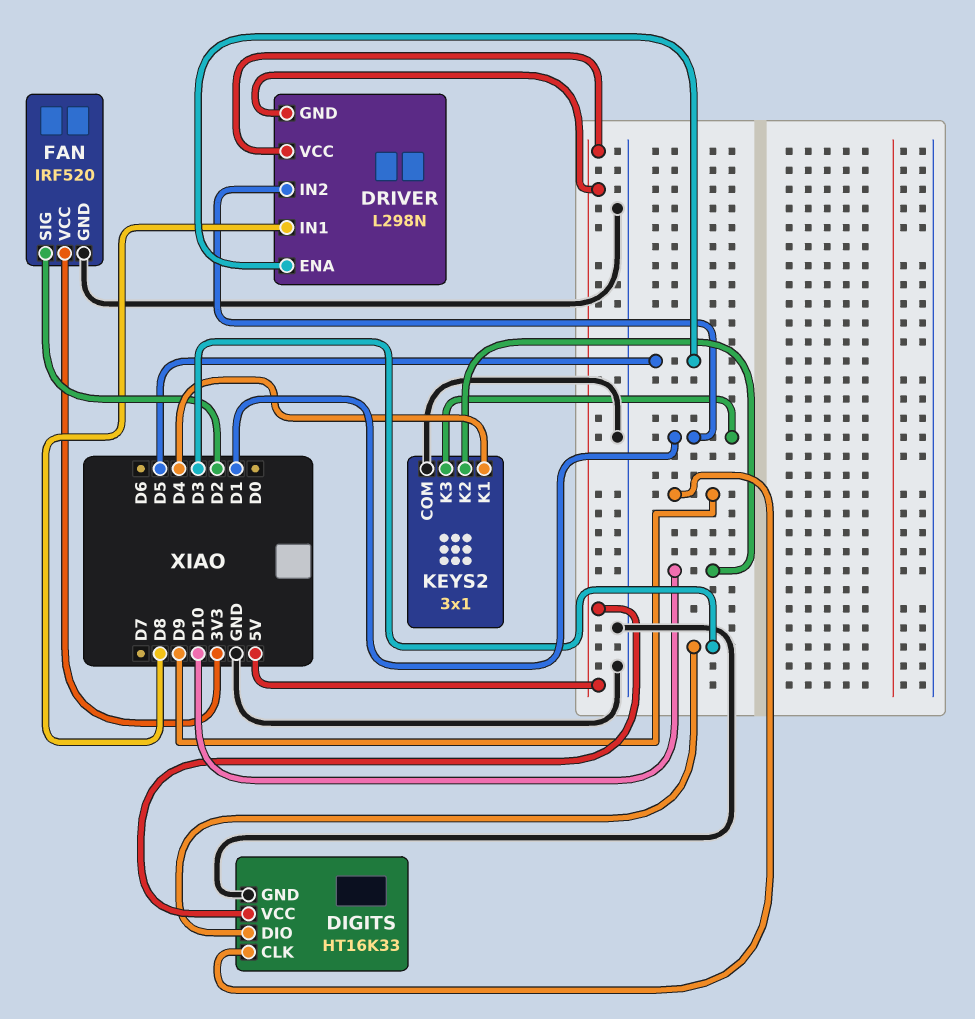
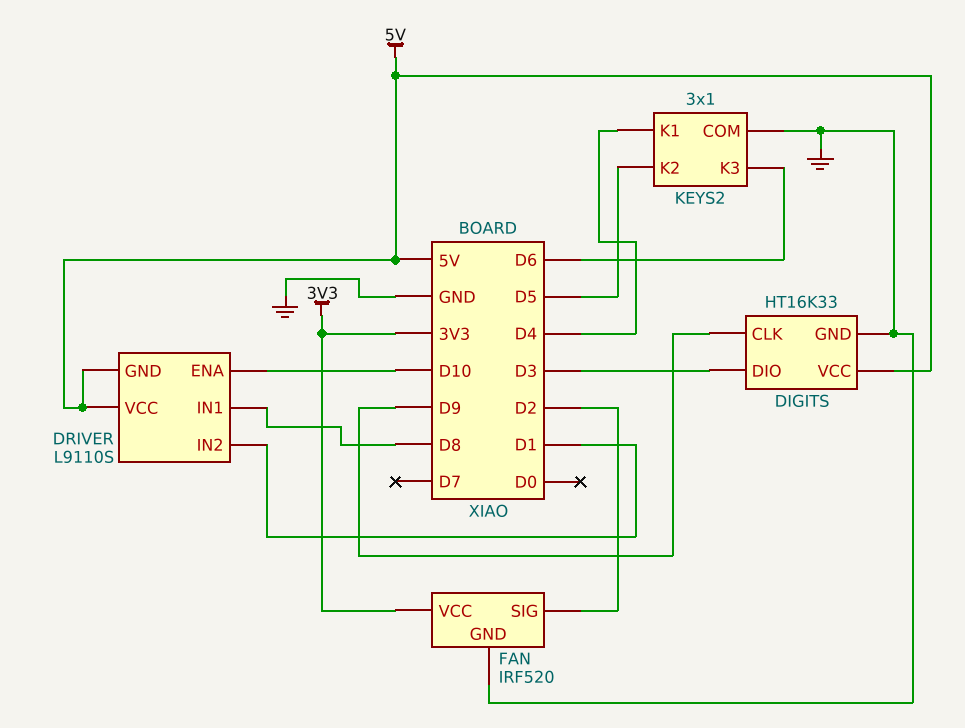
DRIVER: L298N -> L9110S
DRIVER pin ENA: D5 -> D10
KEYS2 pin K2: D10 -> D5
KEYS2 pin K3: D1 -> D6

